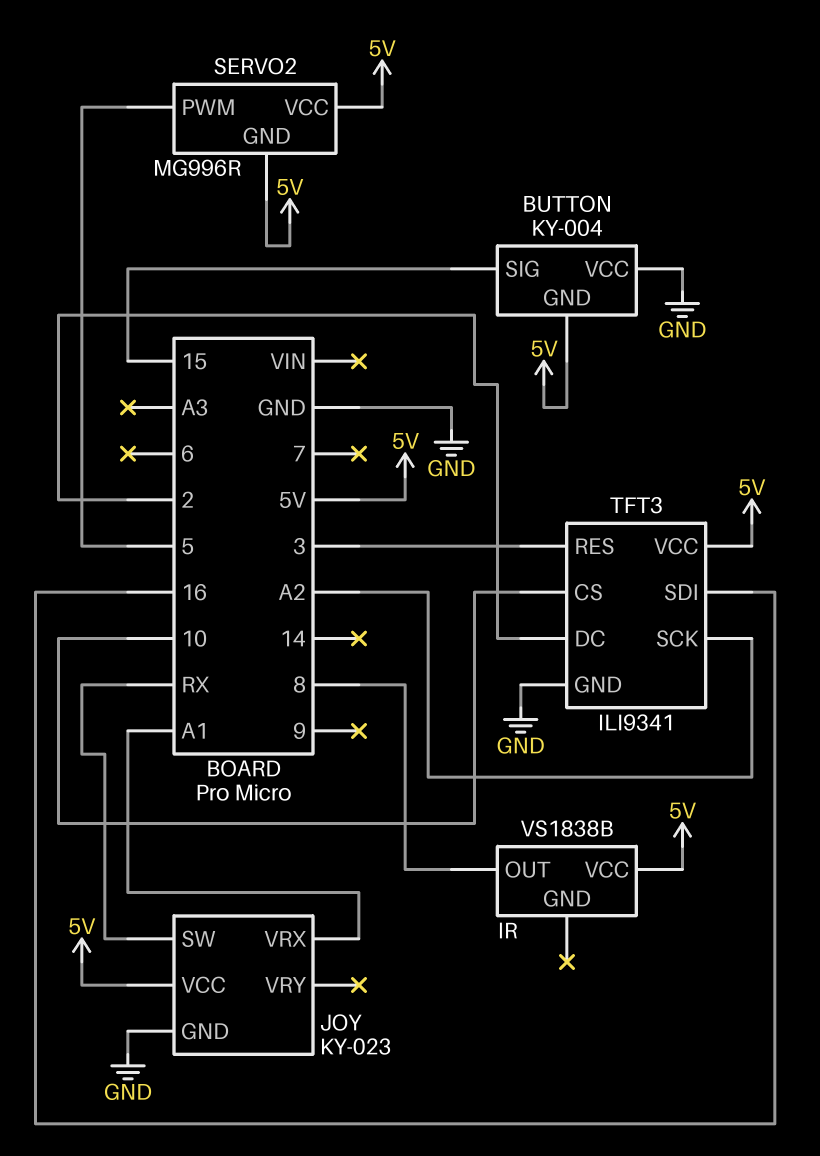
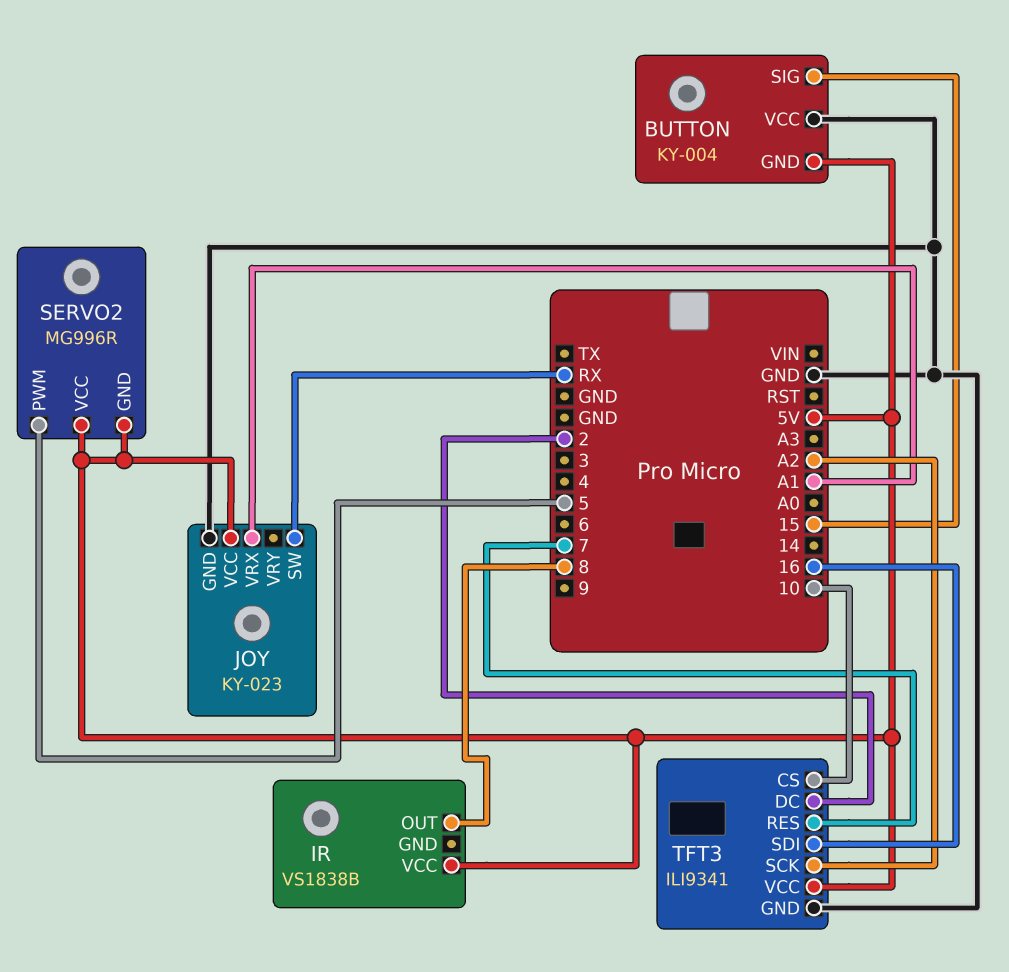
TFT3 pin RES: 3 -> 7

